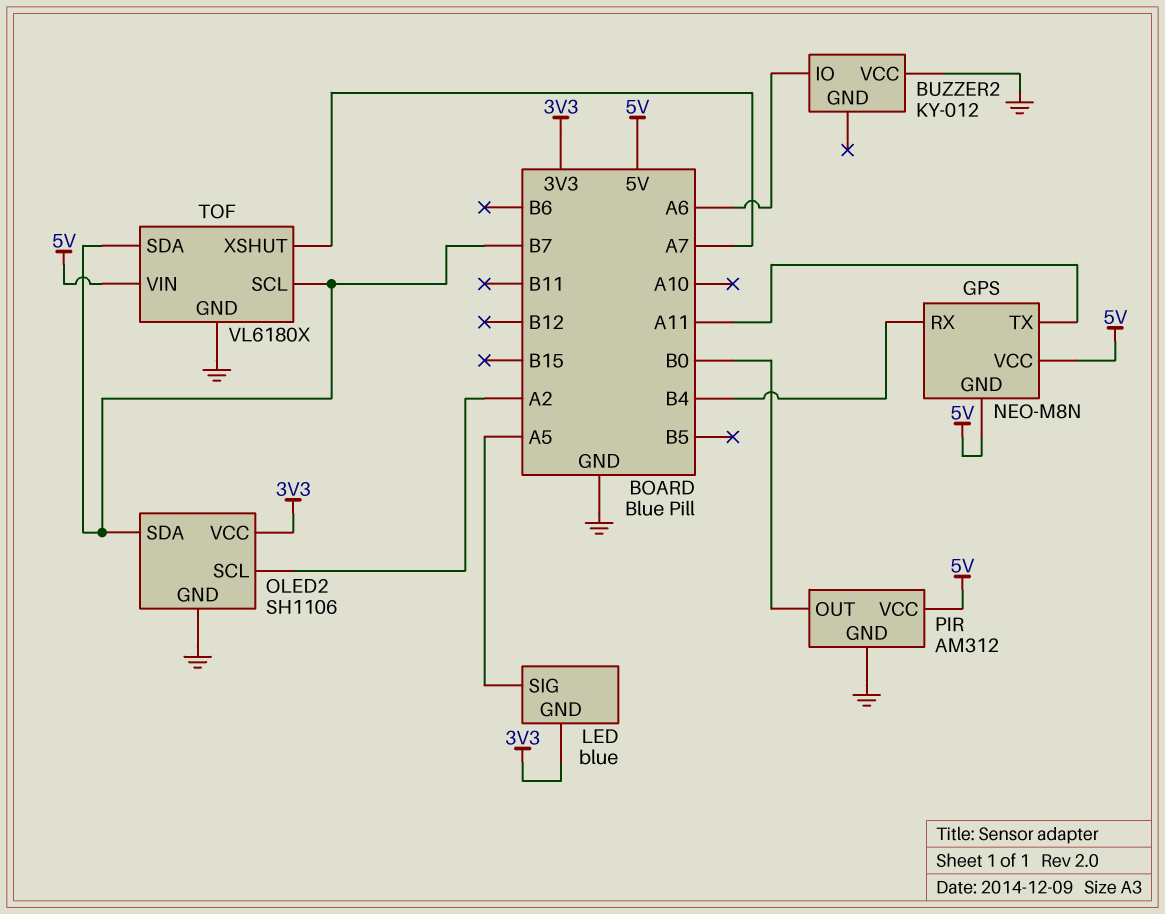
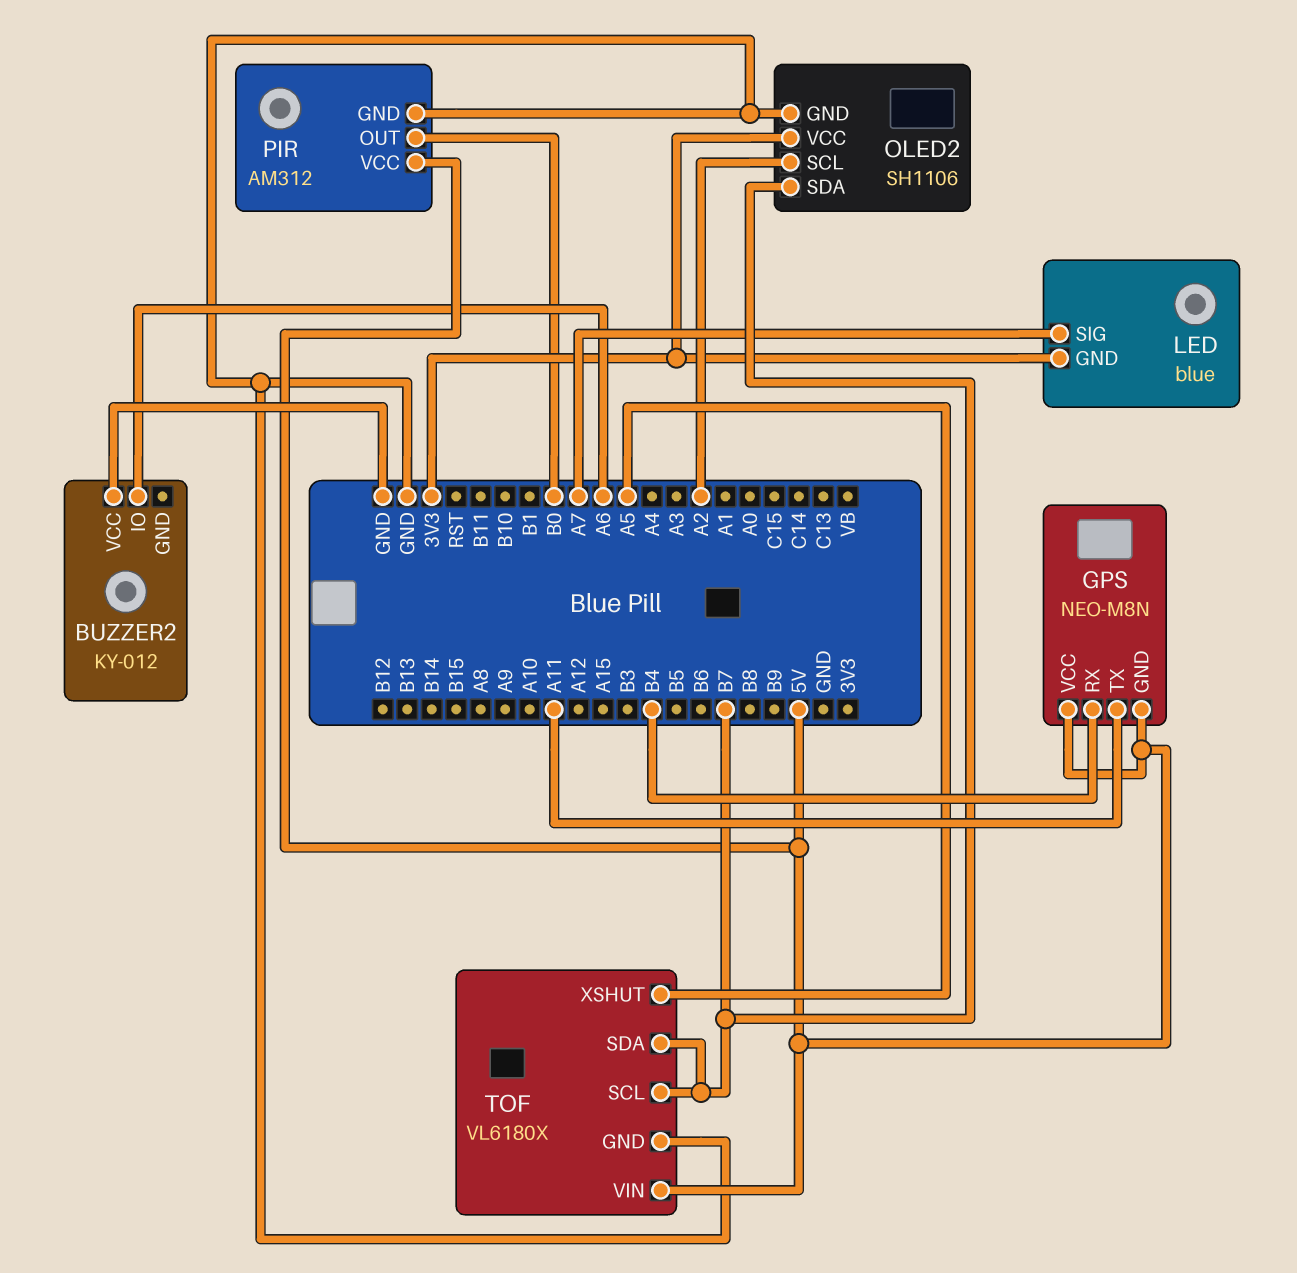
LED pin SIG: A5 -> A7
TOF pin XSHUT: A7 -> A5

